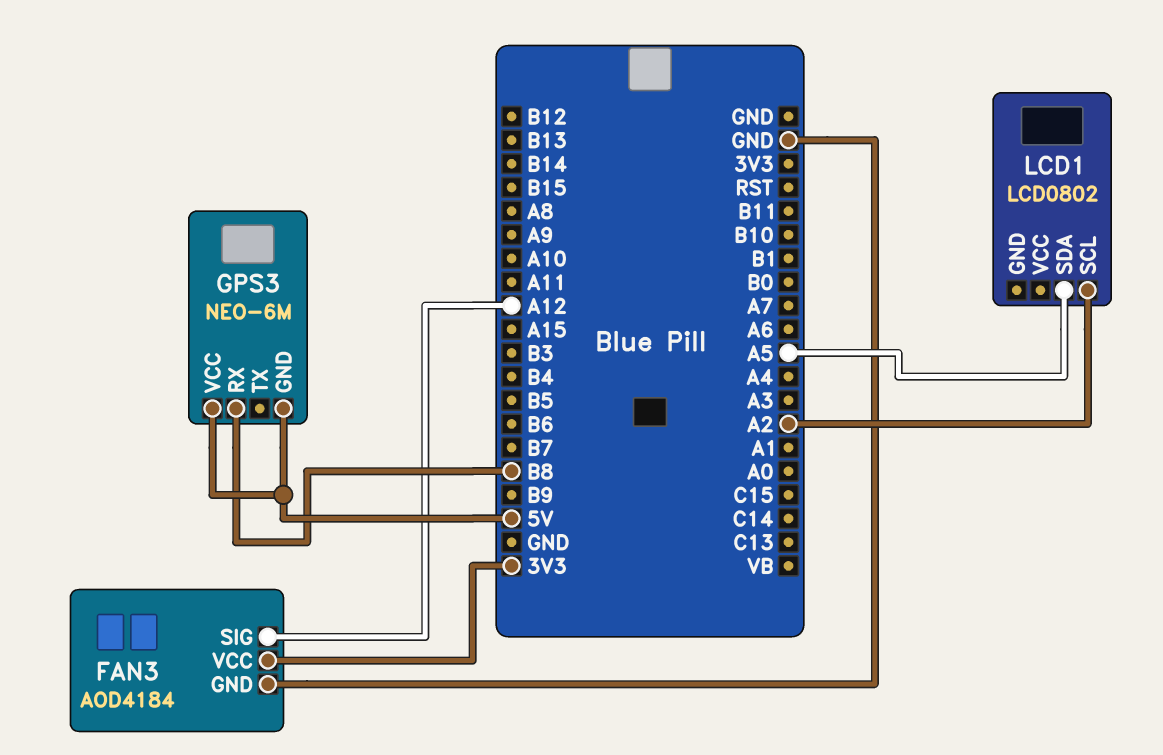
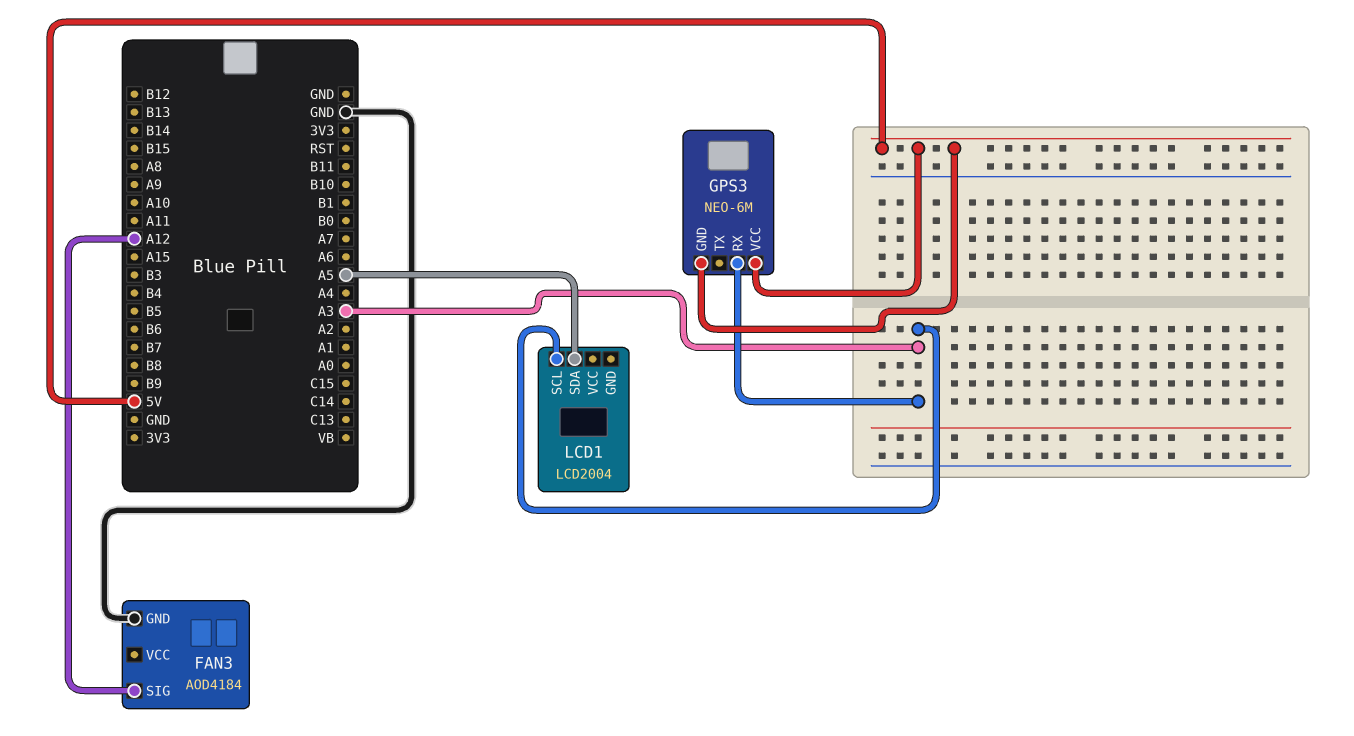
FAN3 pin VCC: 3V3 -> none
GPS3 pin RX: B8 -> A3
LCD1: LCD0802 -> LCD2004
LCD1 pin SCL: A2 -> A3

